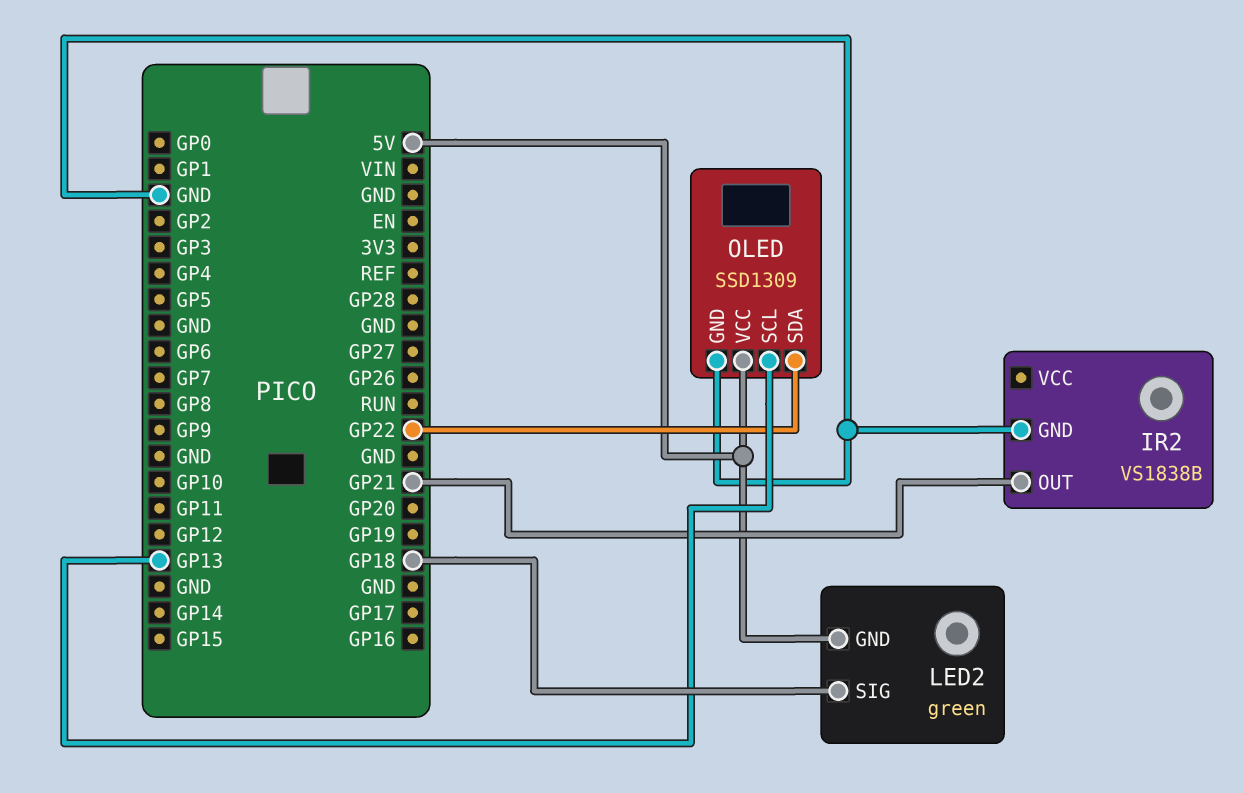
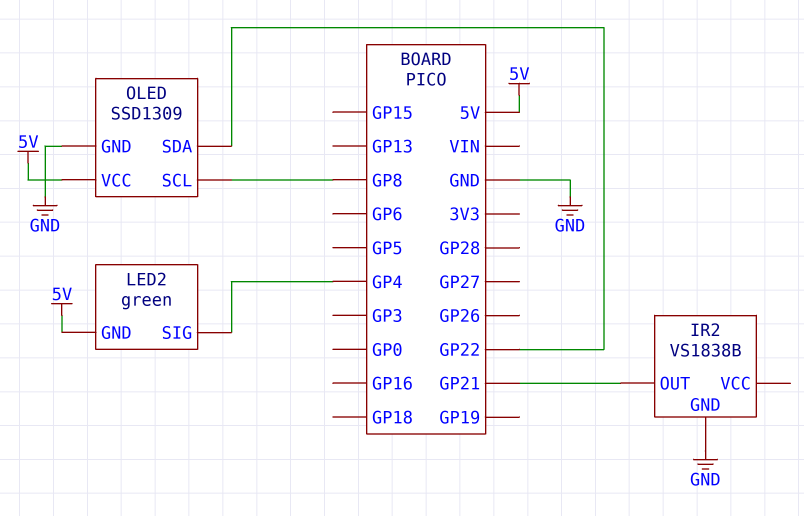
LED2 pin SIG: GP18 -> GP4
OLED pin SCL: GP13 -> GP8

